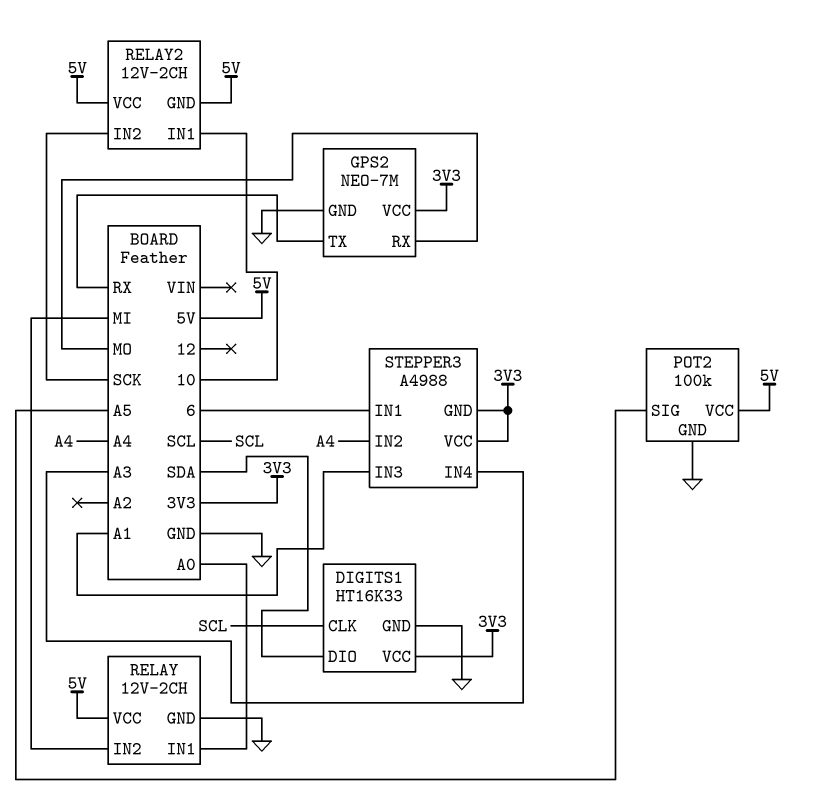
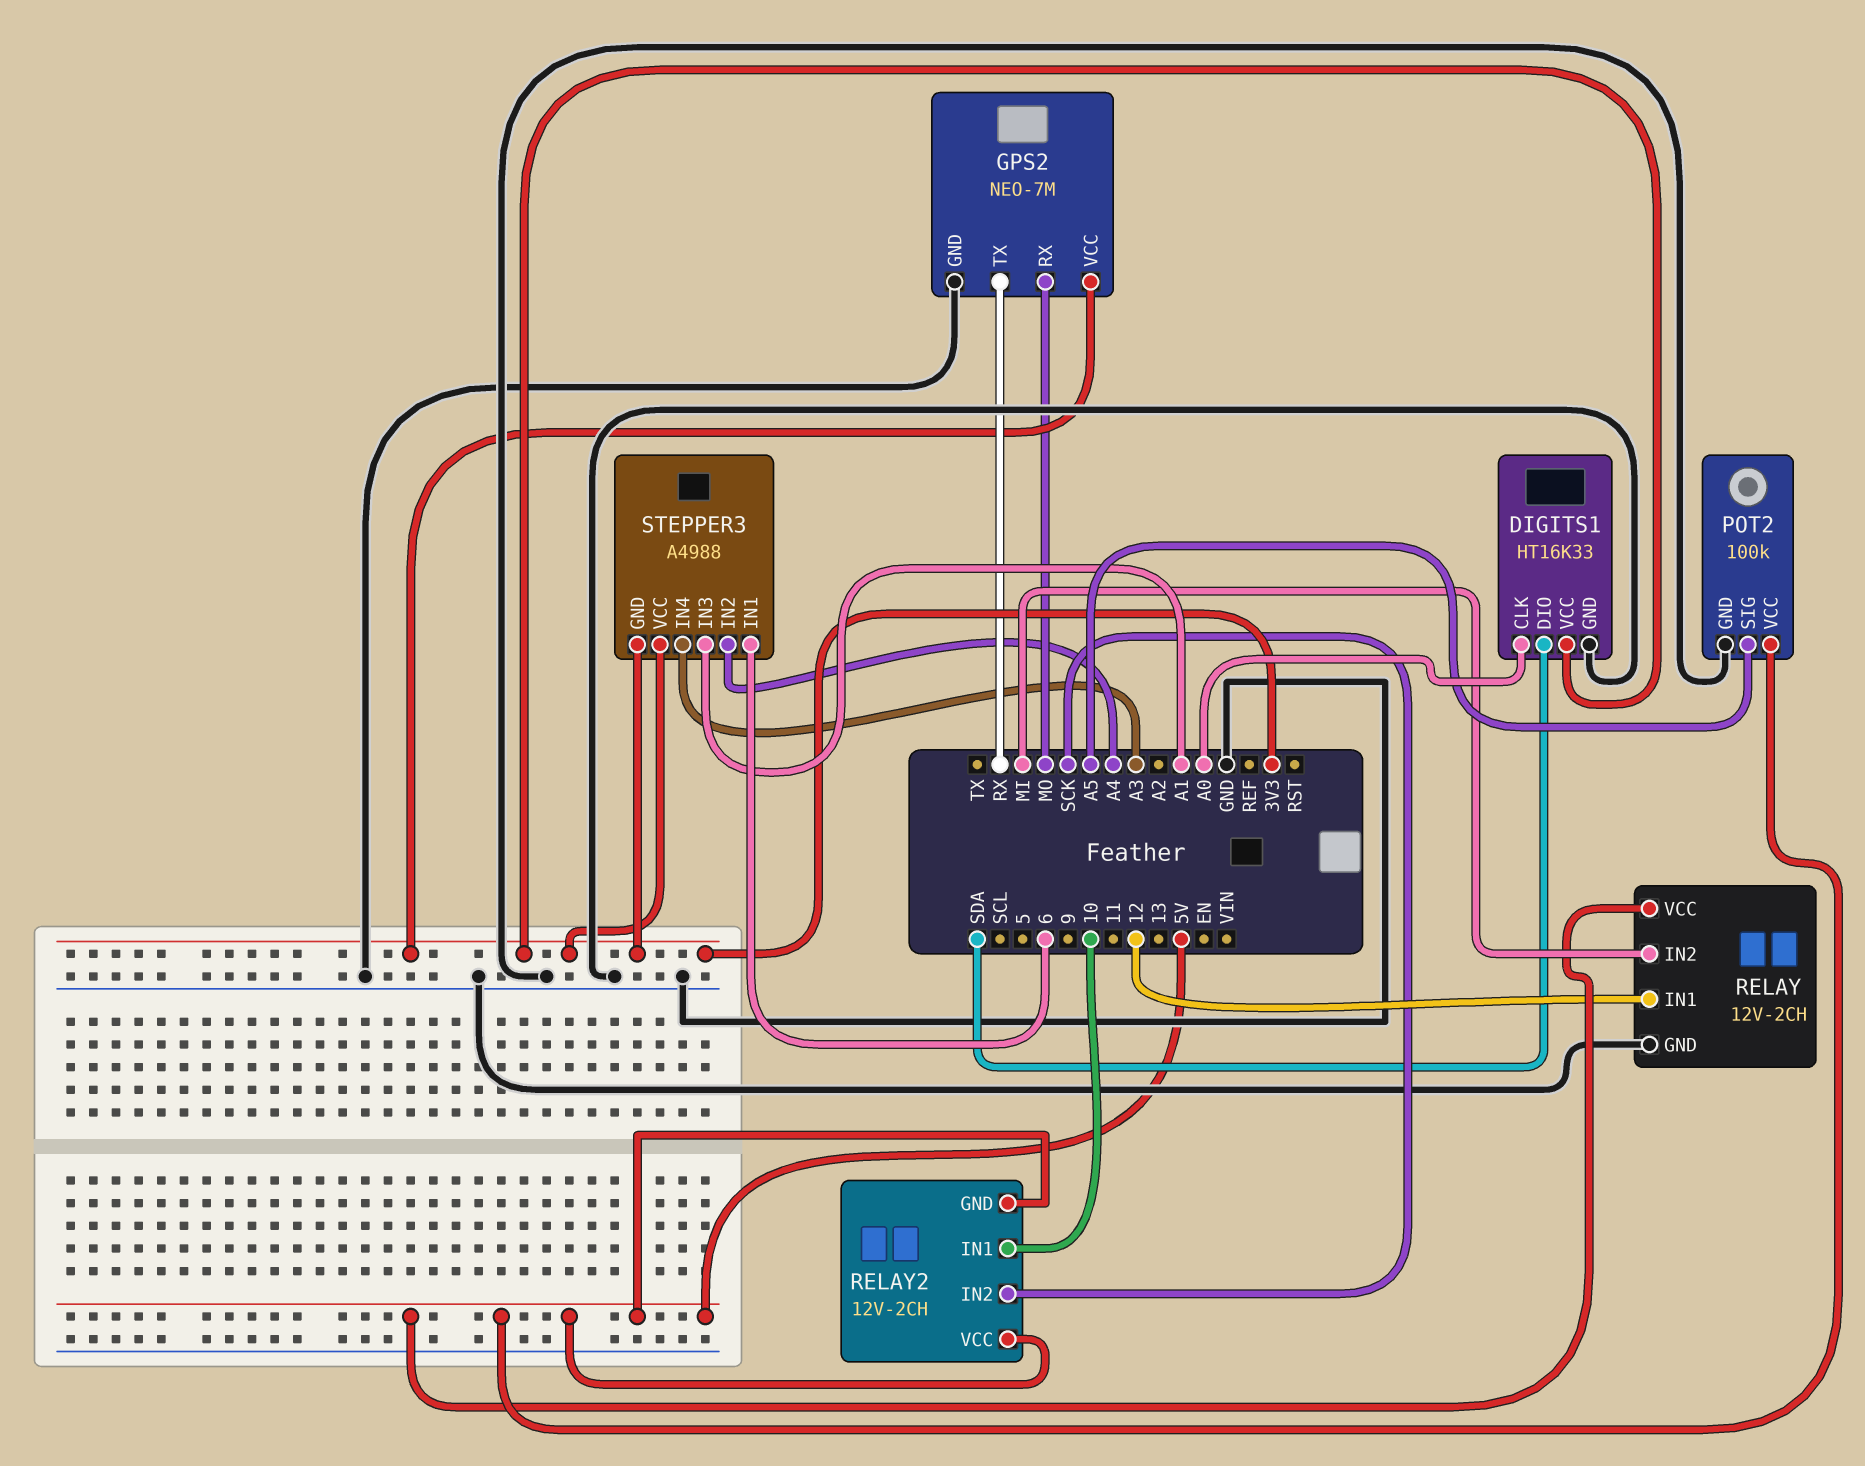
DIGITS1 pin CLK: SCL -> A0
RELAY pin IN1: A0 -> 12

